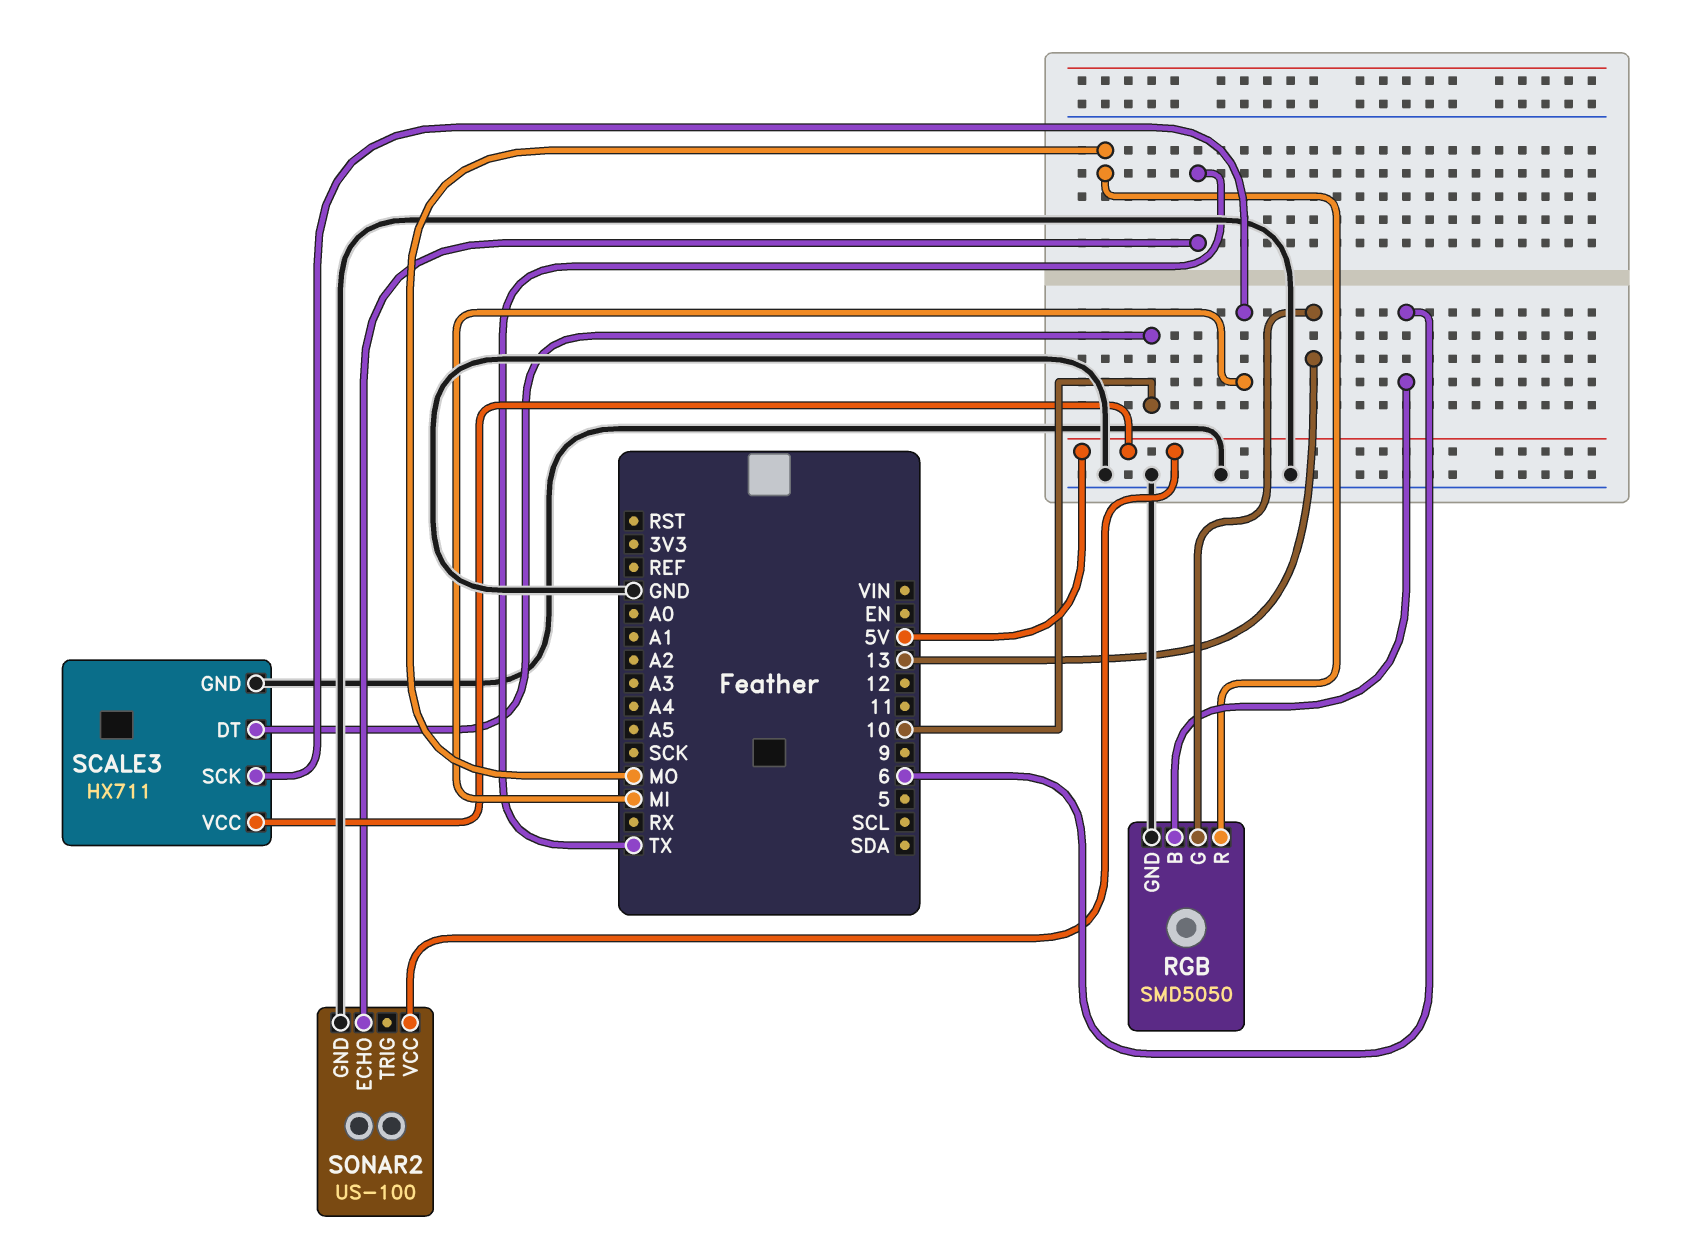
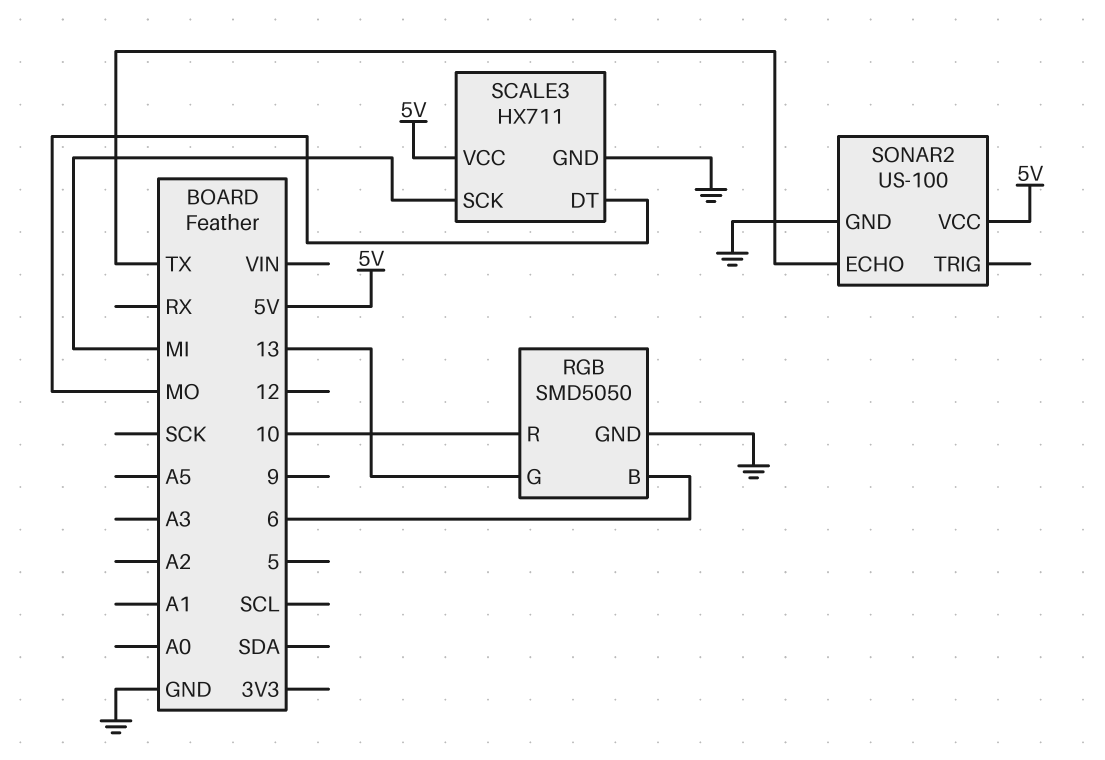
RGB pin R: MO -> 10
SCALE3 pin DT: 10 -> MO

